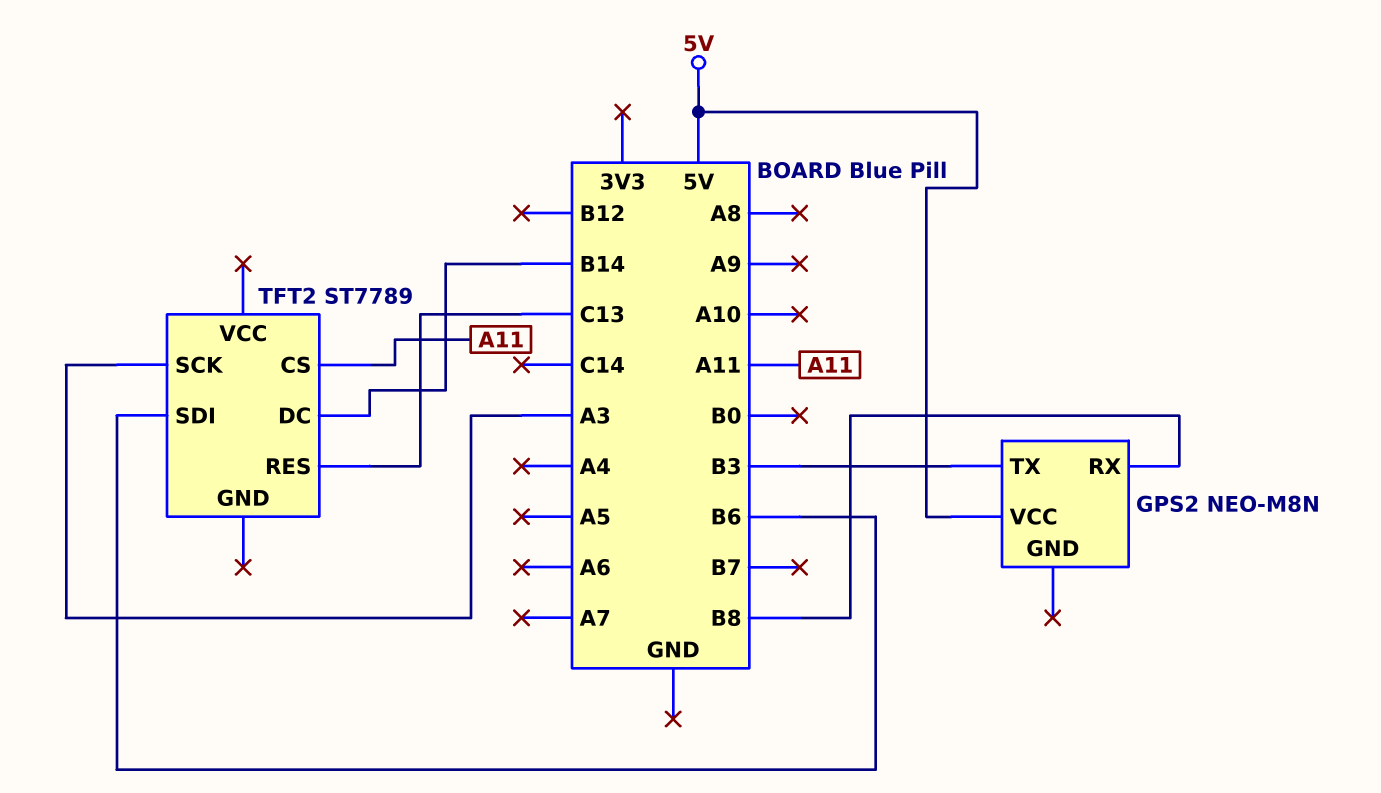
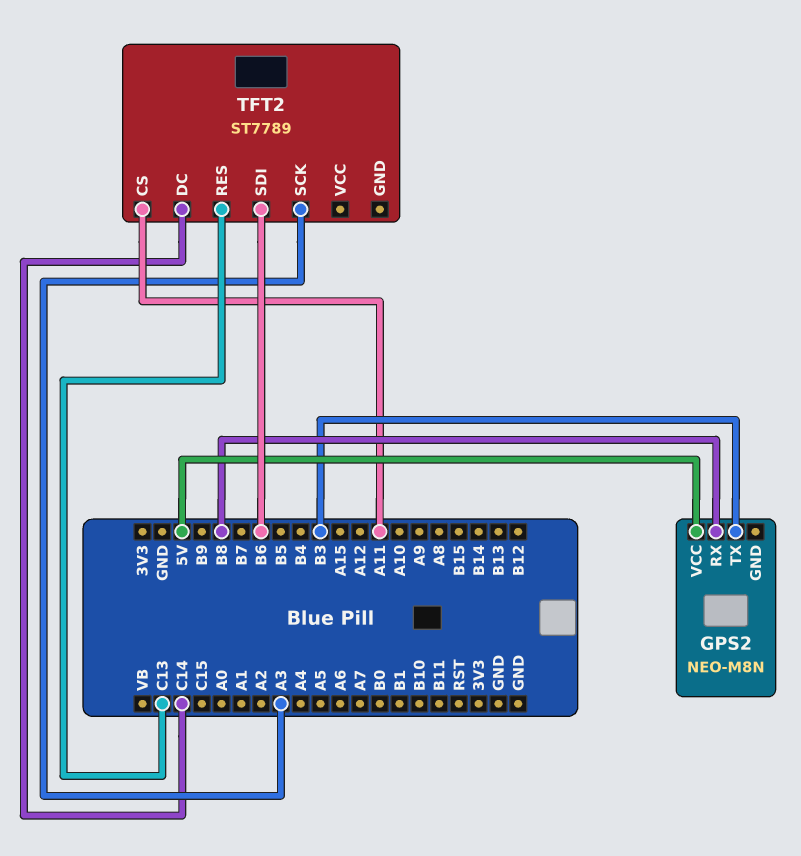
TFT2 pin DC: B14 -> C14

